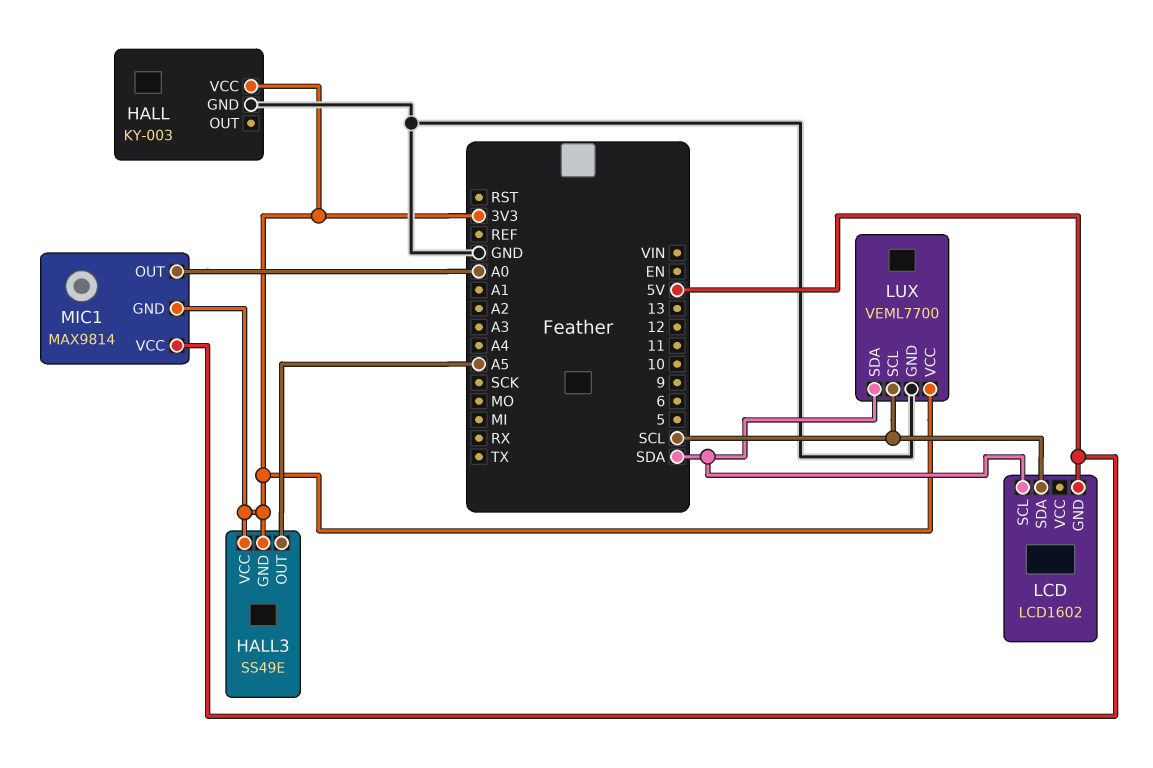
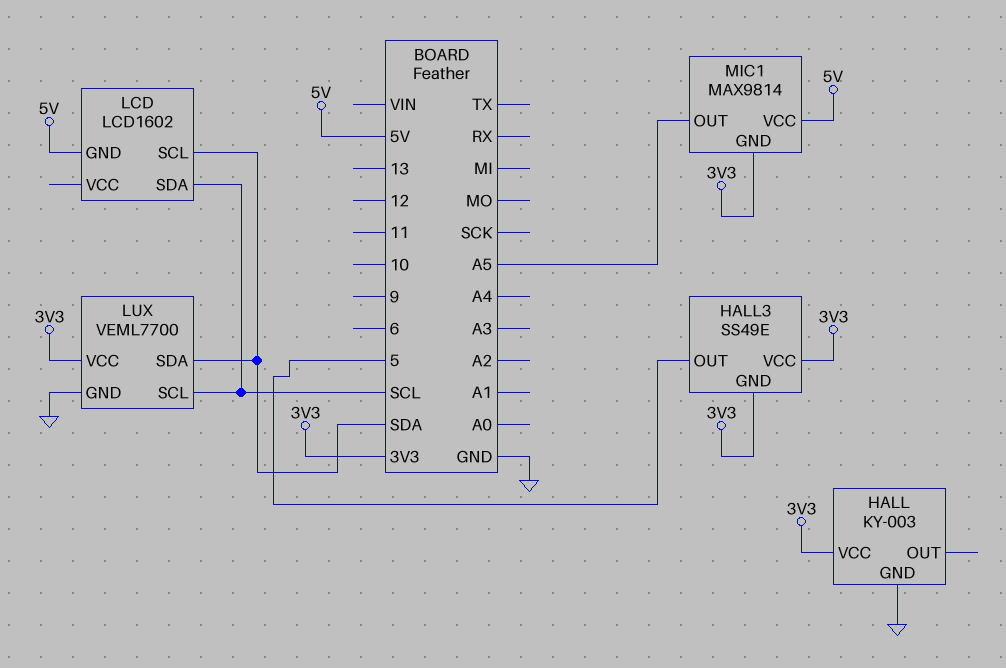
HALL3 pin OUT: A5 -> 5
MIC1 pin OUT: A0 -> A5

